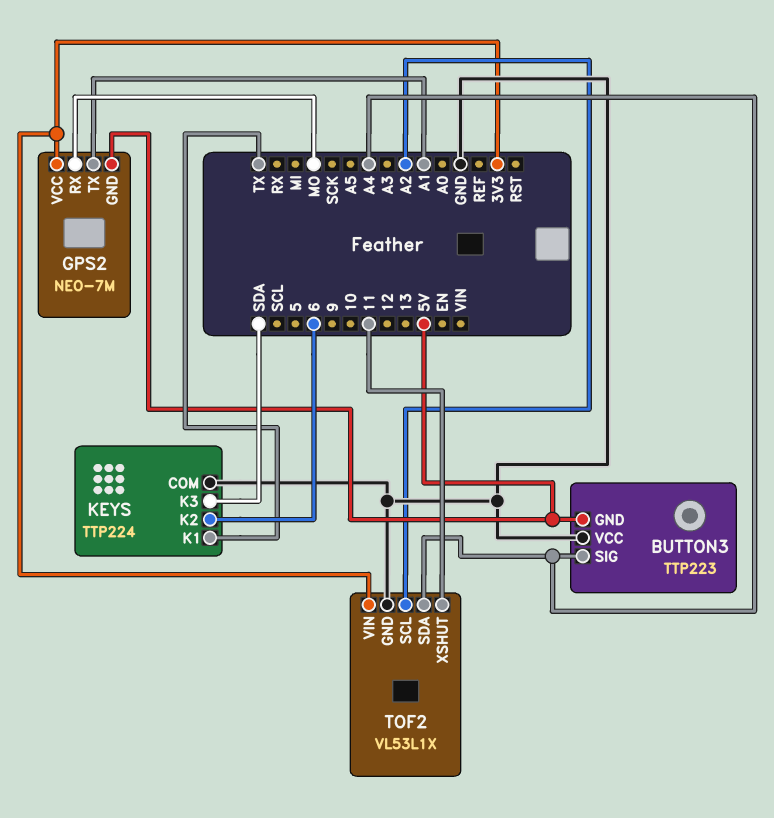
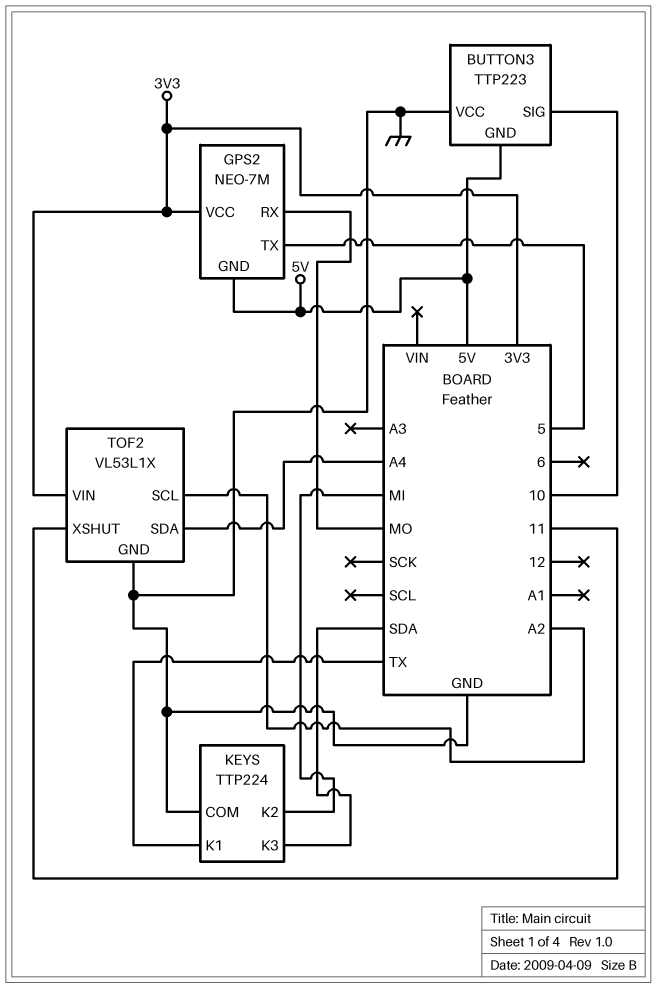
BUTTON3 pin SIG: A4 -> 10
GPS2 pin TX: A1 -> 5
KEYS pin K2: 6 -> MI

